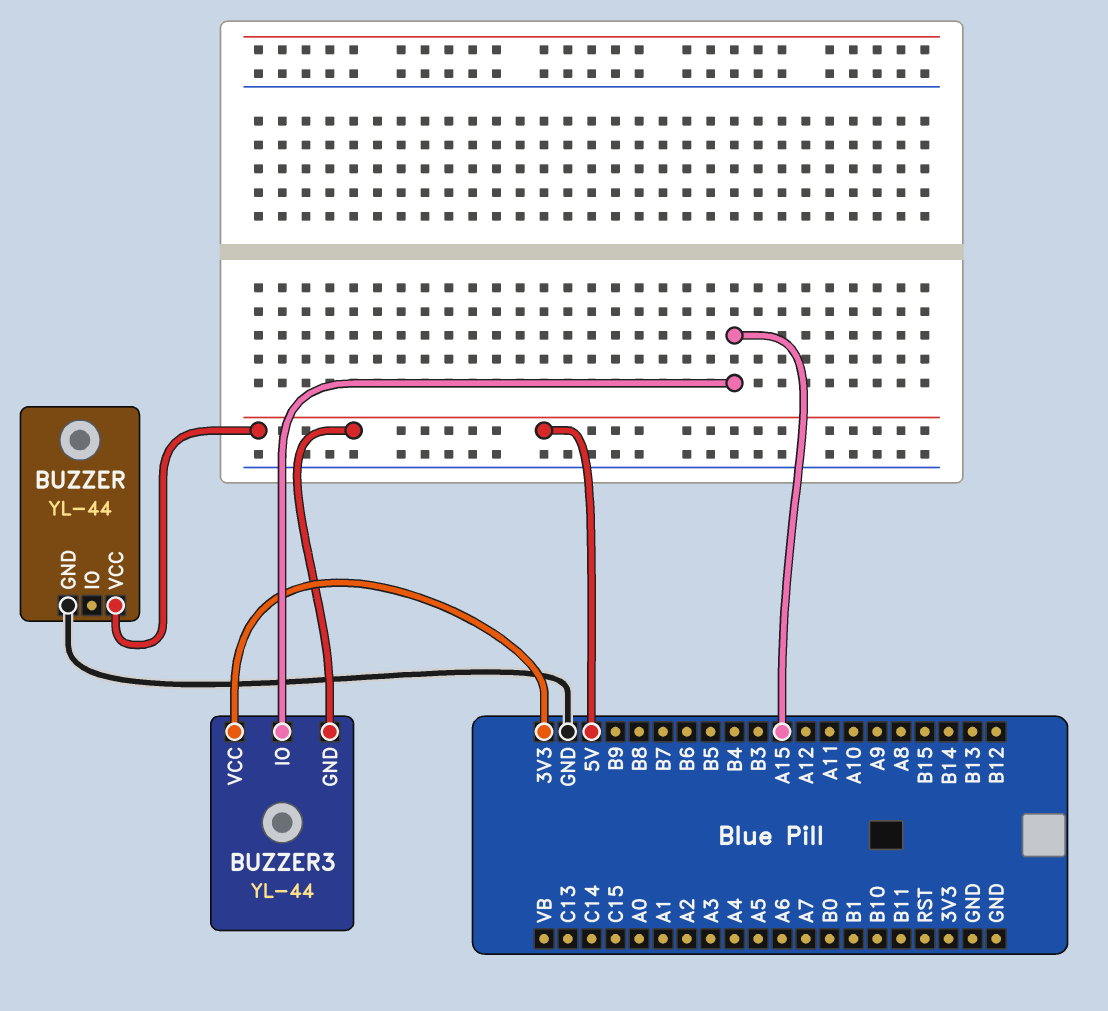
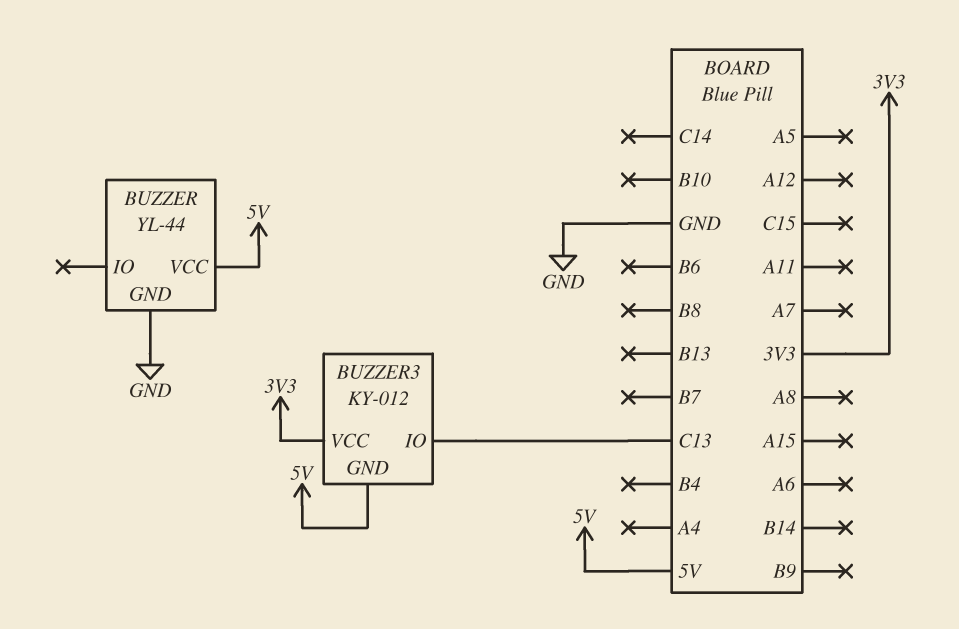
BUZZER3: YL-44 -> KY-012
BUZZER3 pin IO: A15 -> C13

